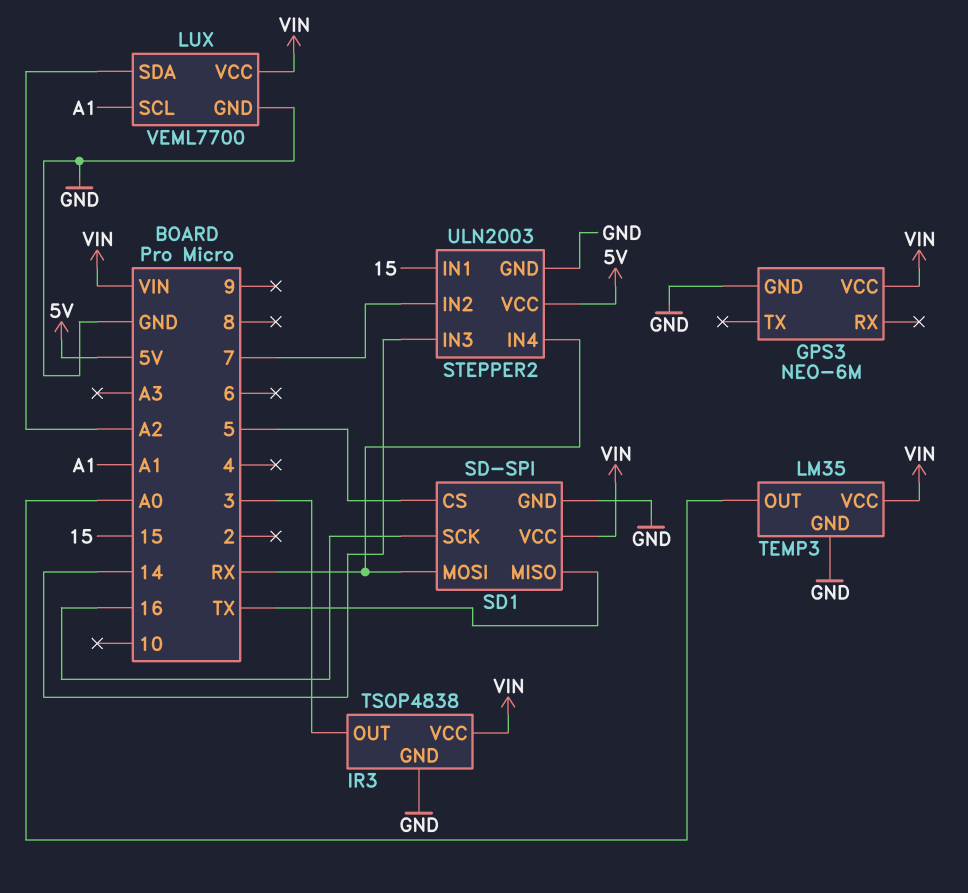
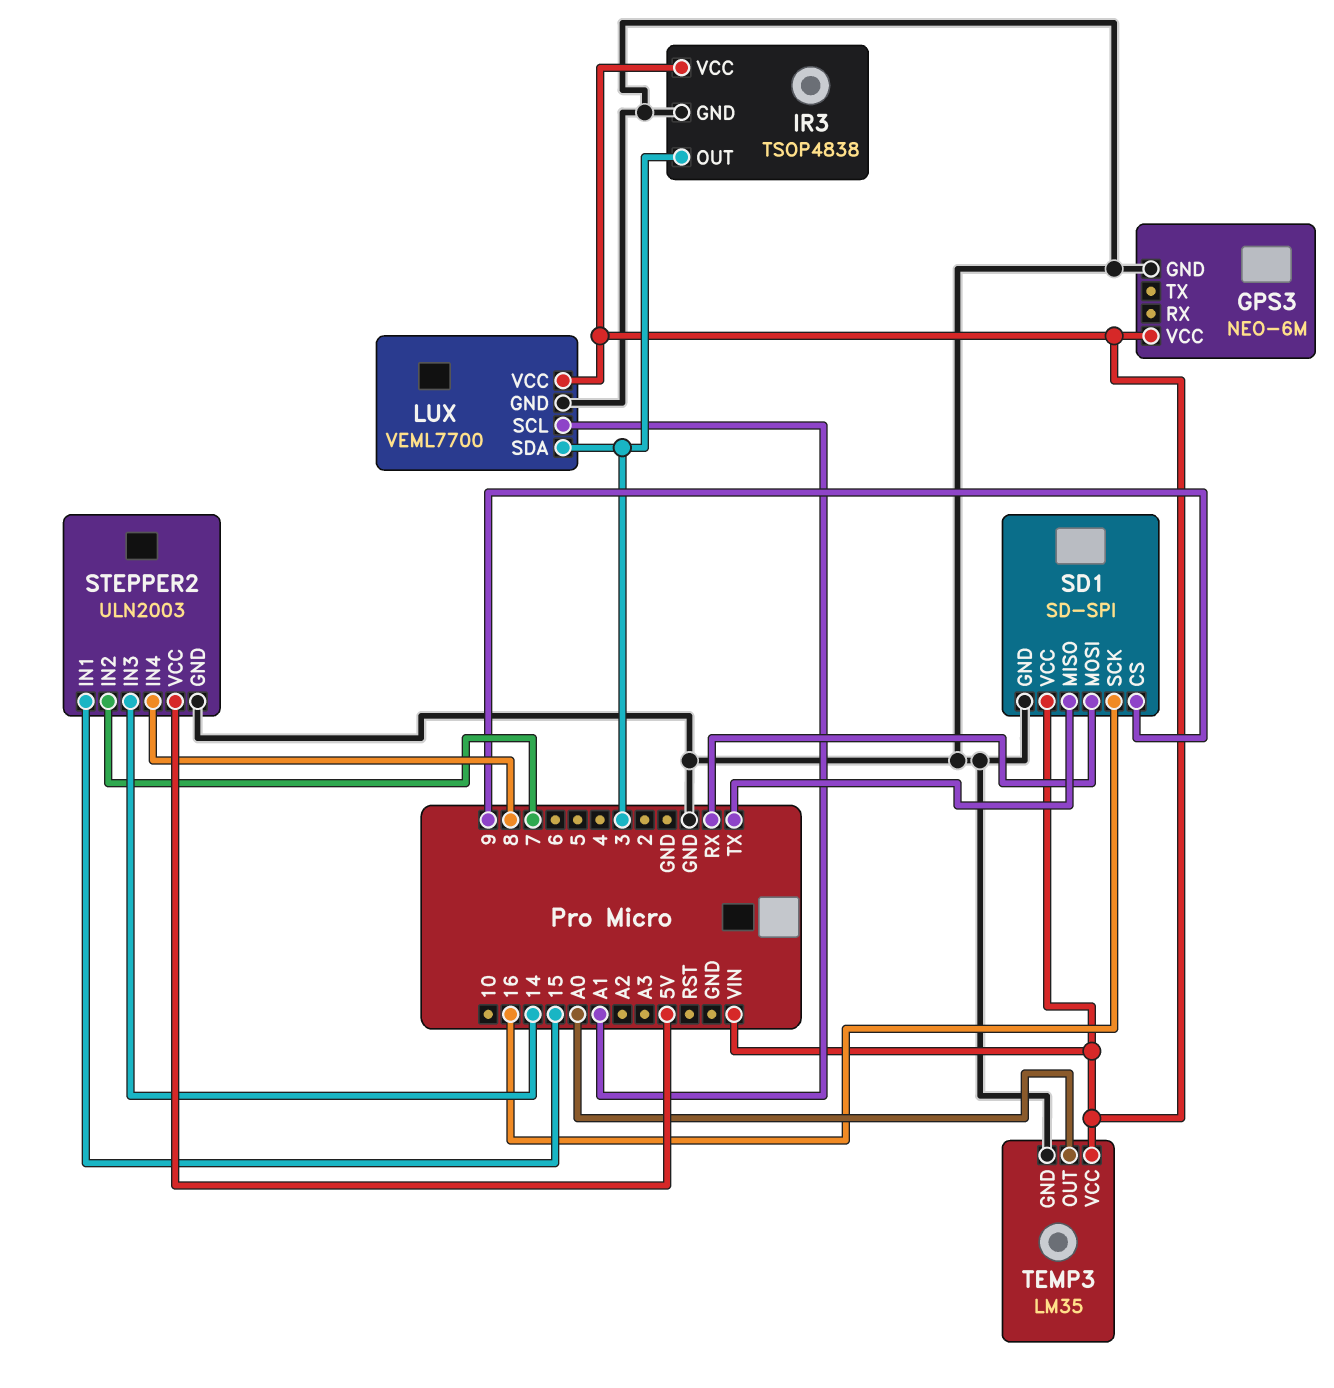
LUX pin SDA: A2 -> 3
SD1 pin CS: 5 -> 9
STEPPER2 pin IN4: RX -> 8

